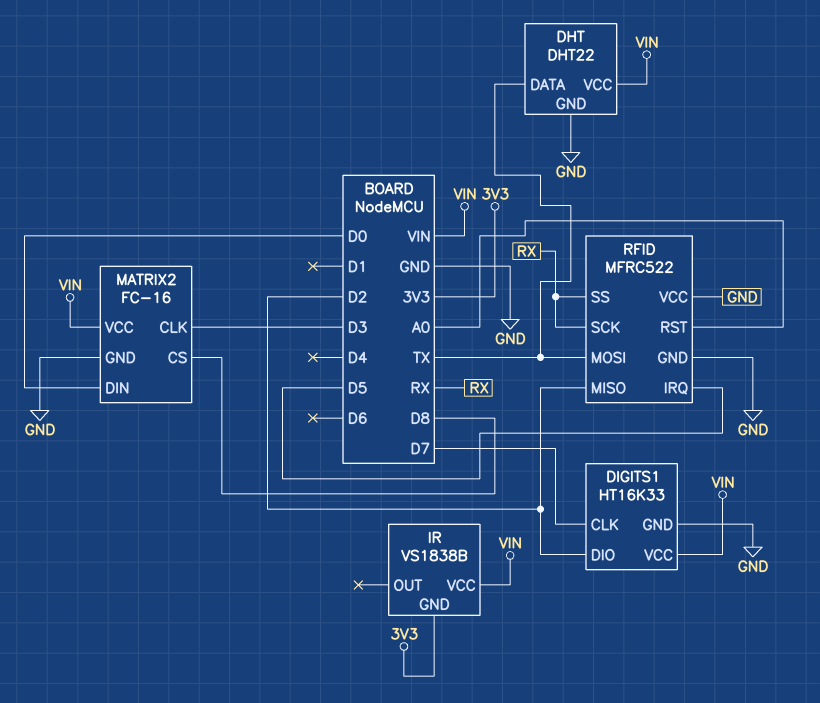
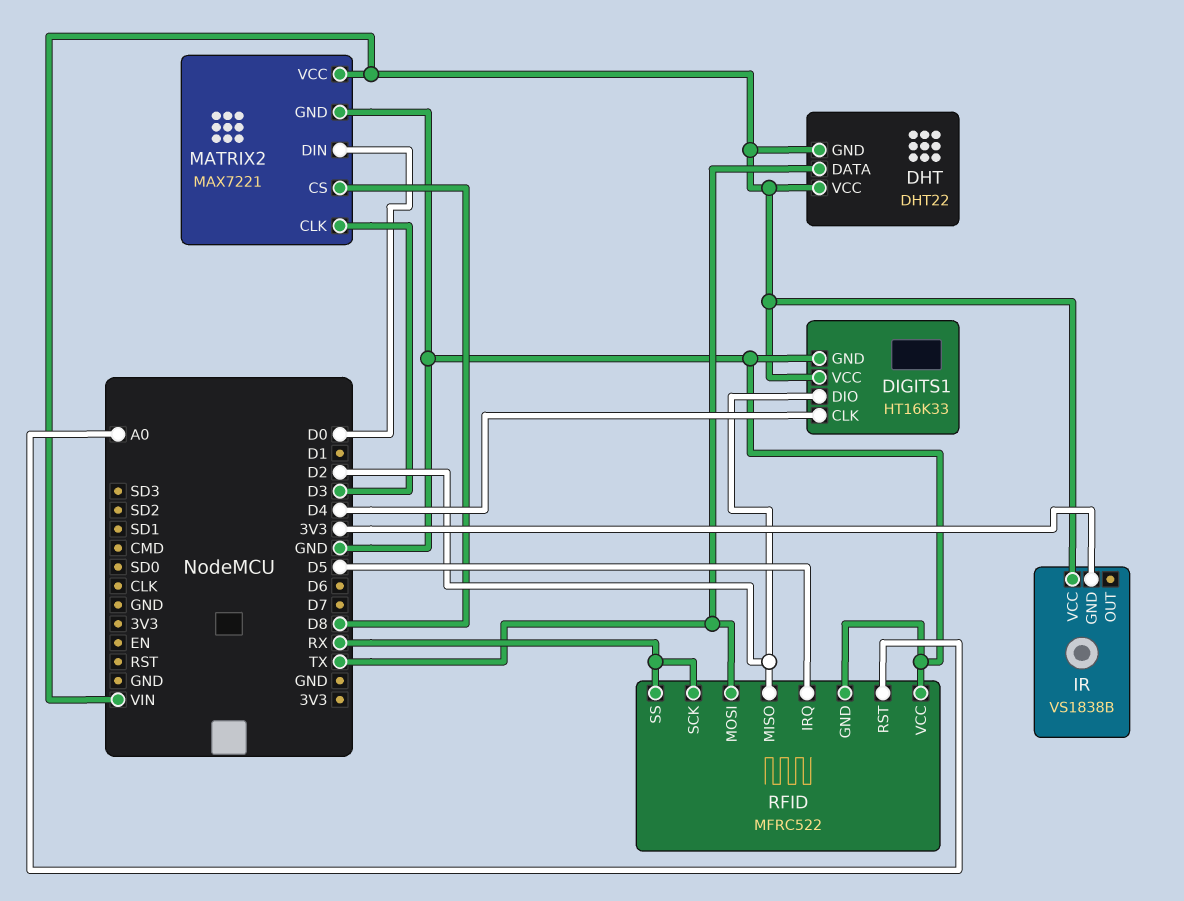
DHT pin GND: GND -> VIN
DIGITS1 pin CLK: D7 -> D4
MATRIX2: FC-16 -> MAX7221

